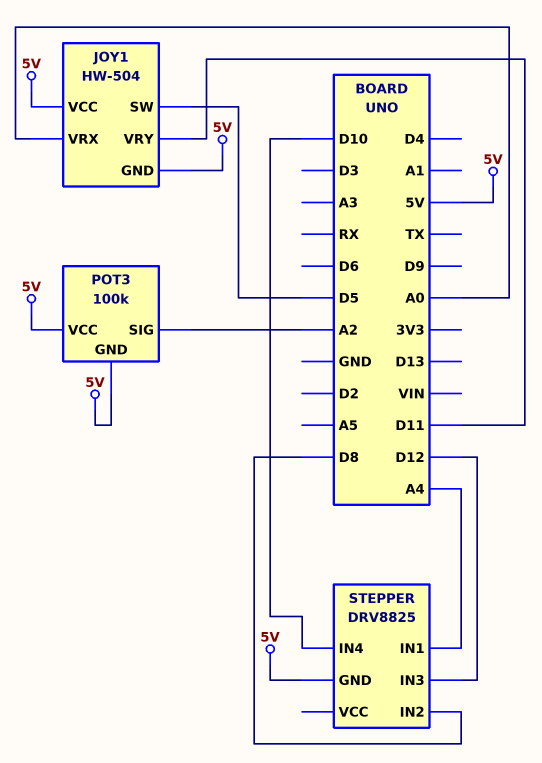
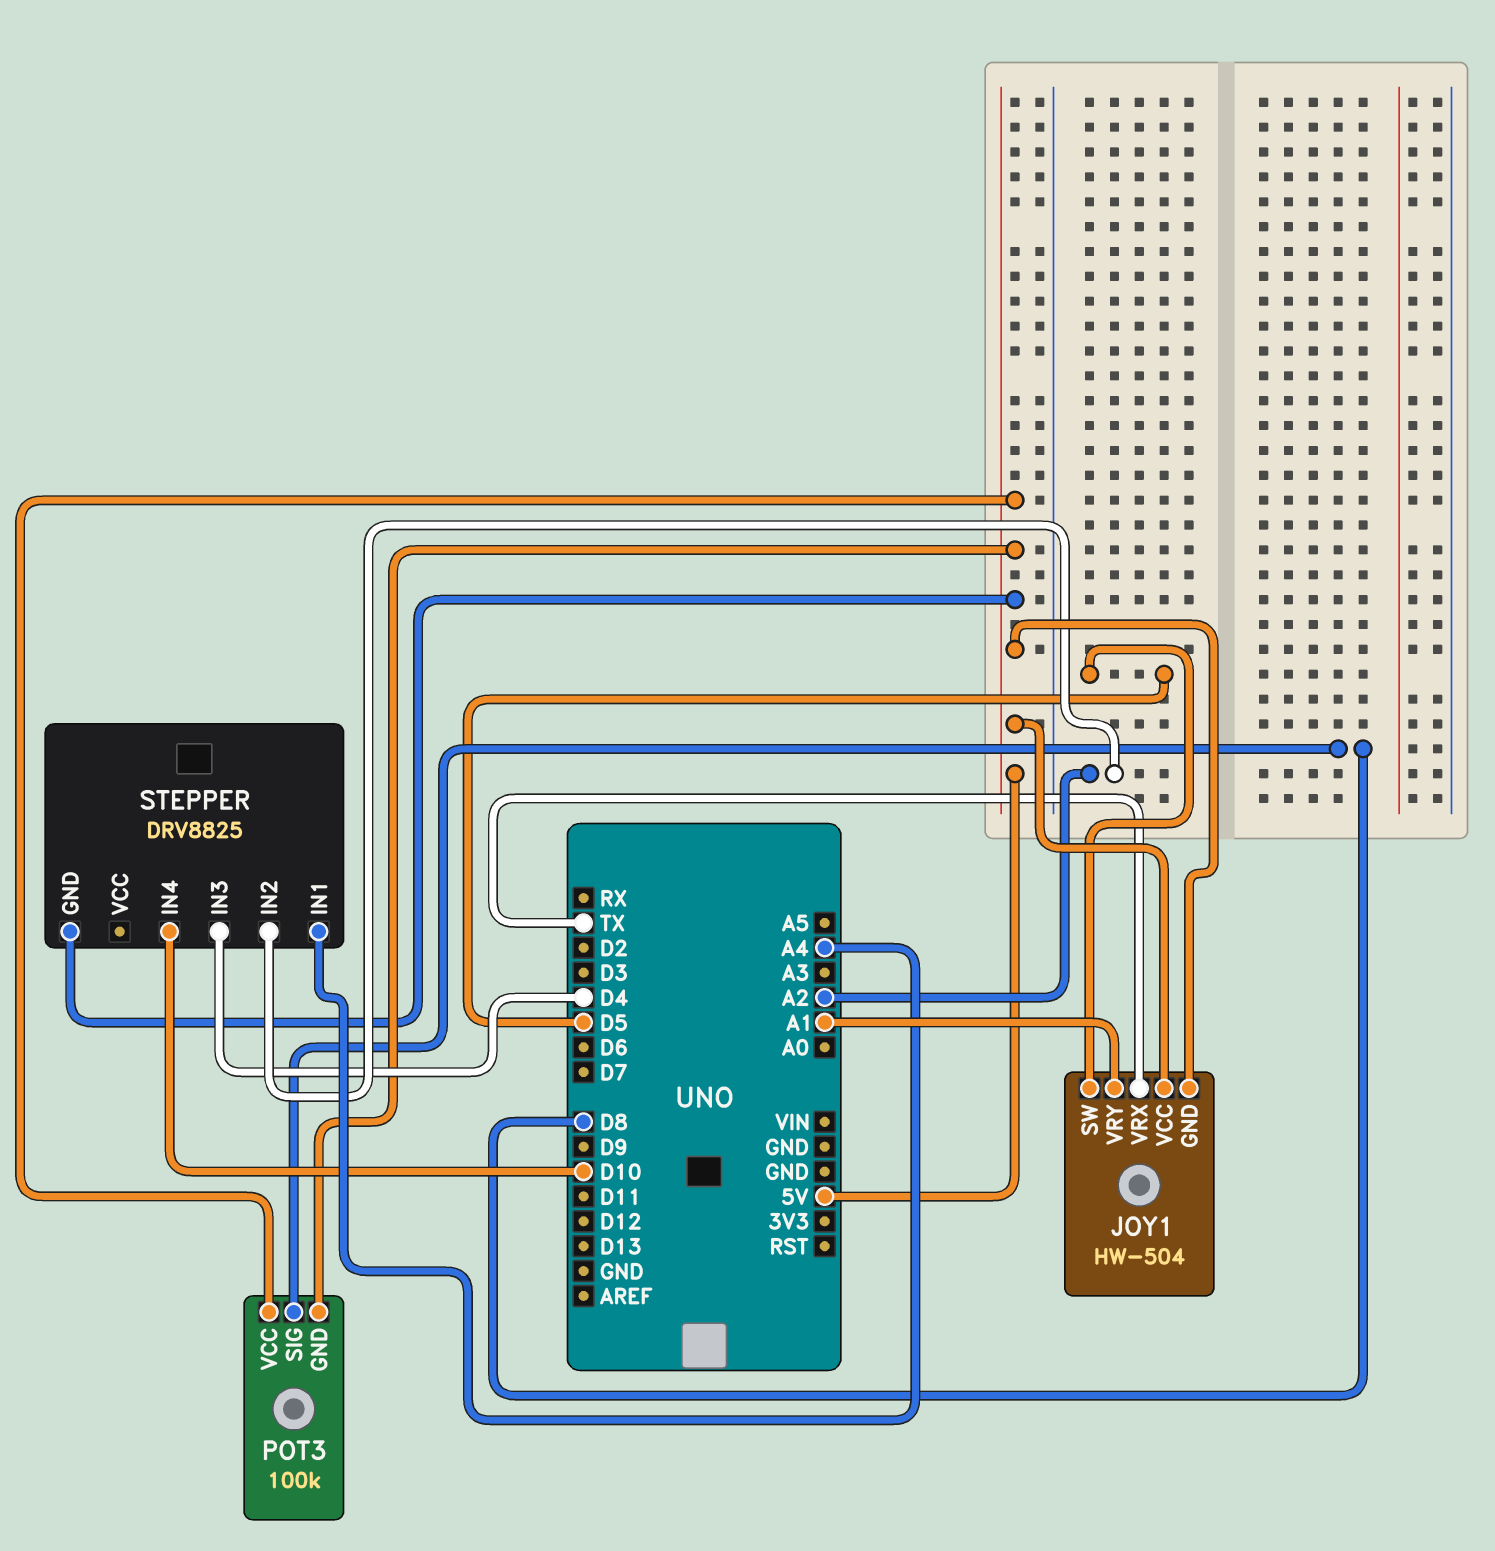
JOY1 pin VRX: A0 -> TX
JOY1 pin VRY: D11 -> A1
POT3 pin SIG: A2 -> D8
STEPPER pin IN2: D8 -> A2
STEPPER pin IN3: D12 -> D4

